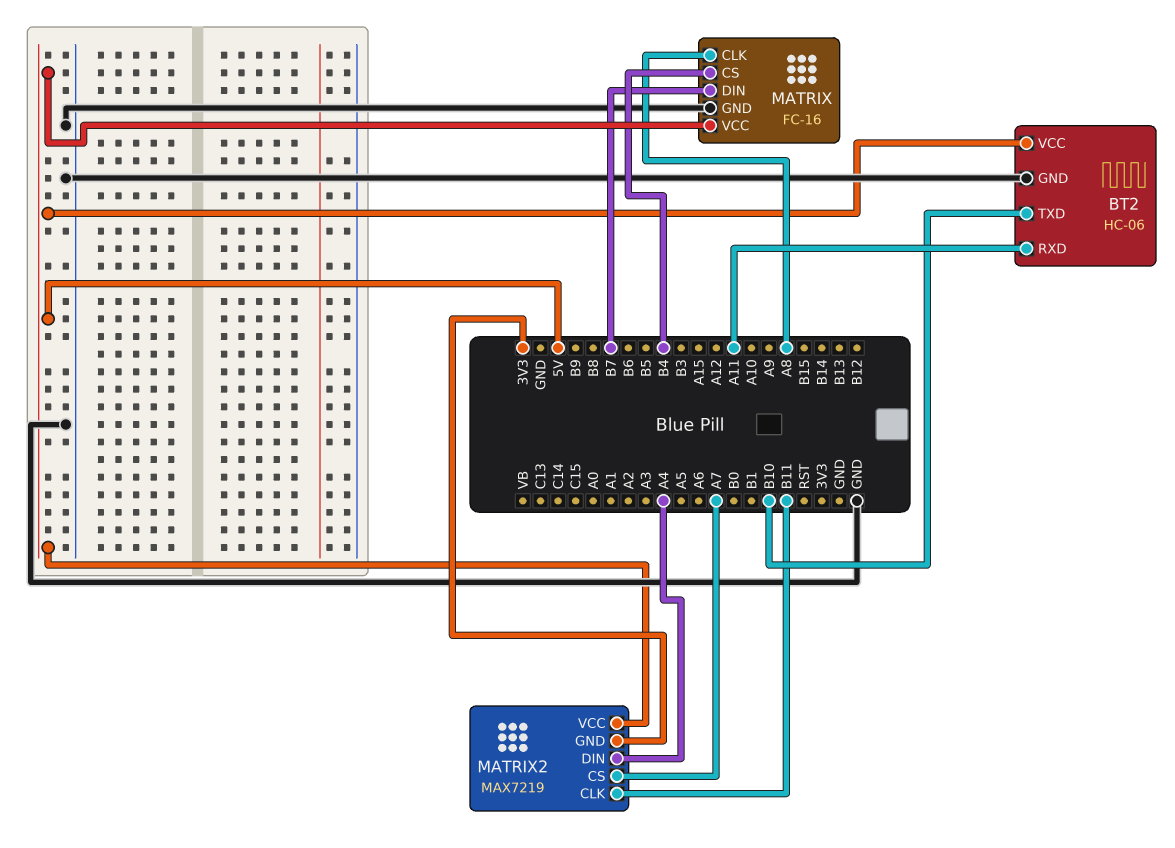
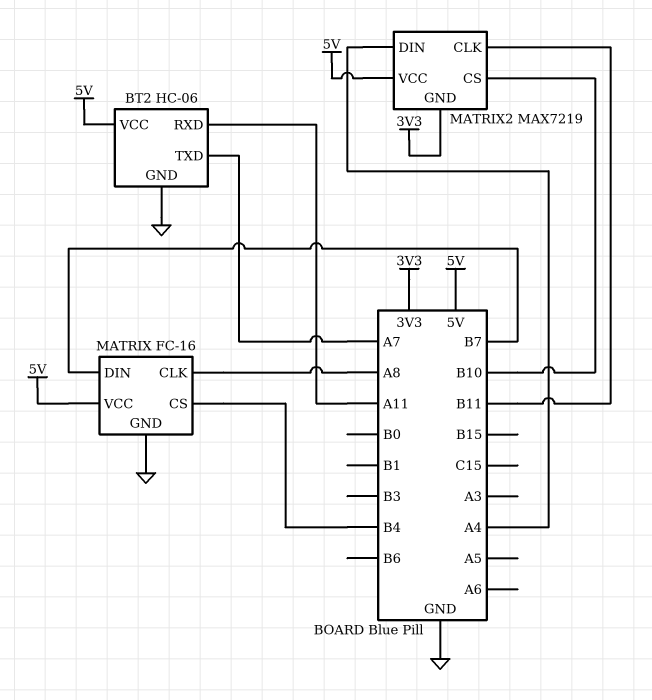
BT2 pin TXD: B10 -> A7
MATRIX2 pin CS: A7 -> B10

